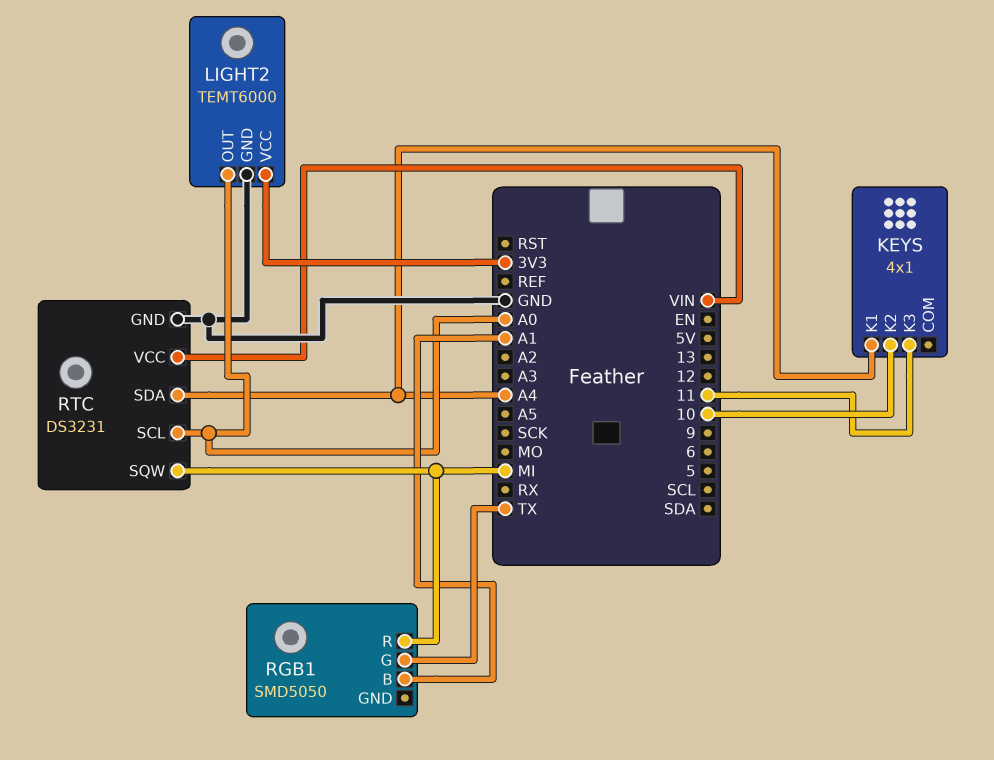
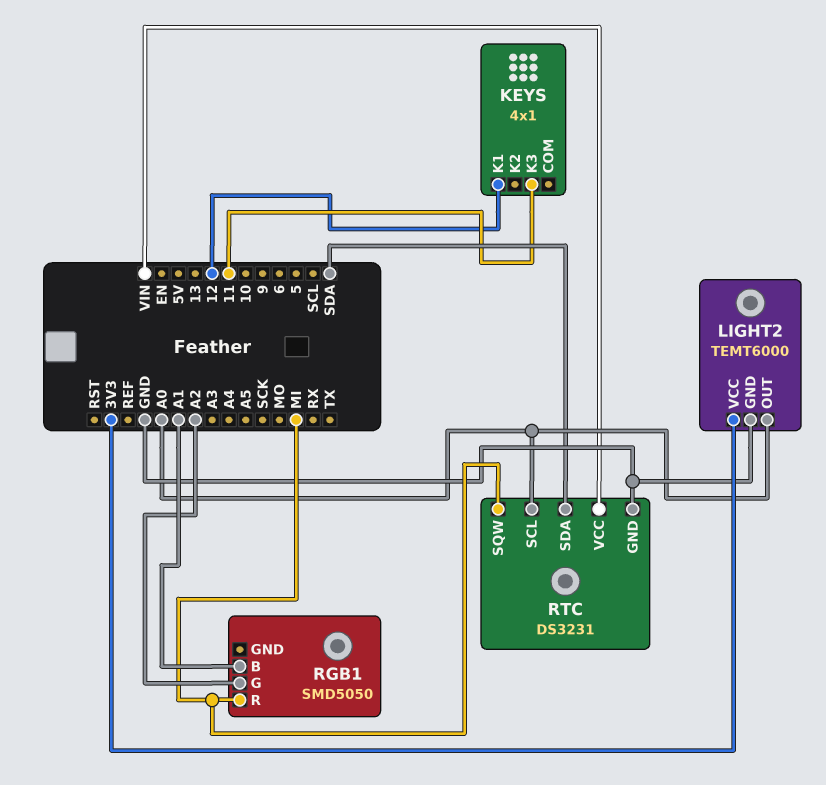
KEYS pin K1: A4 -> 12
KEYS pin K2: 10 -> none
RGB1 pin G: TX -> A2
RTC pin SDA: A4 -> SDA

